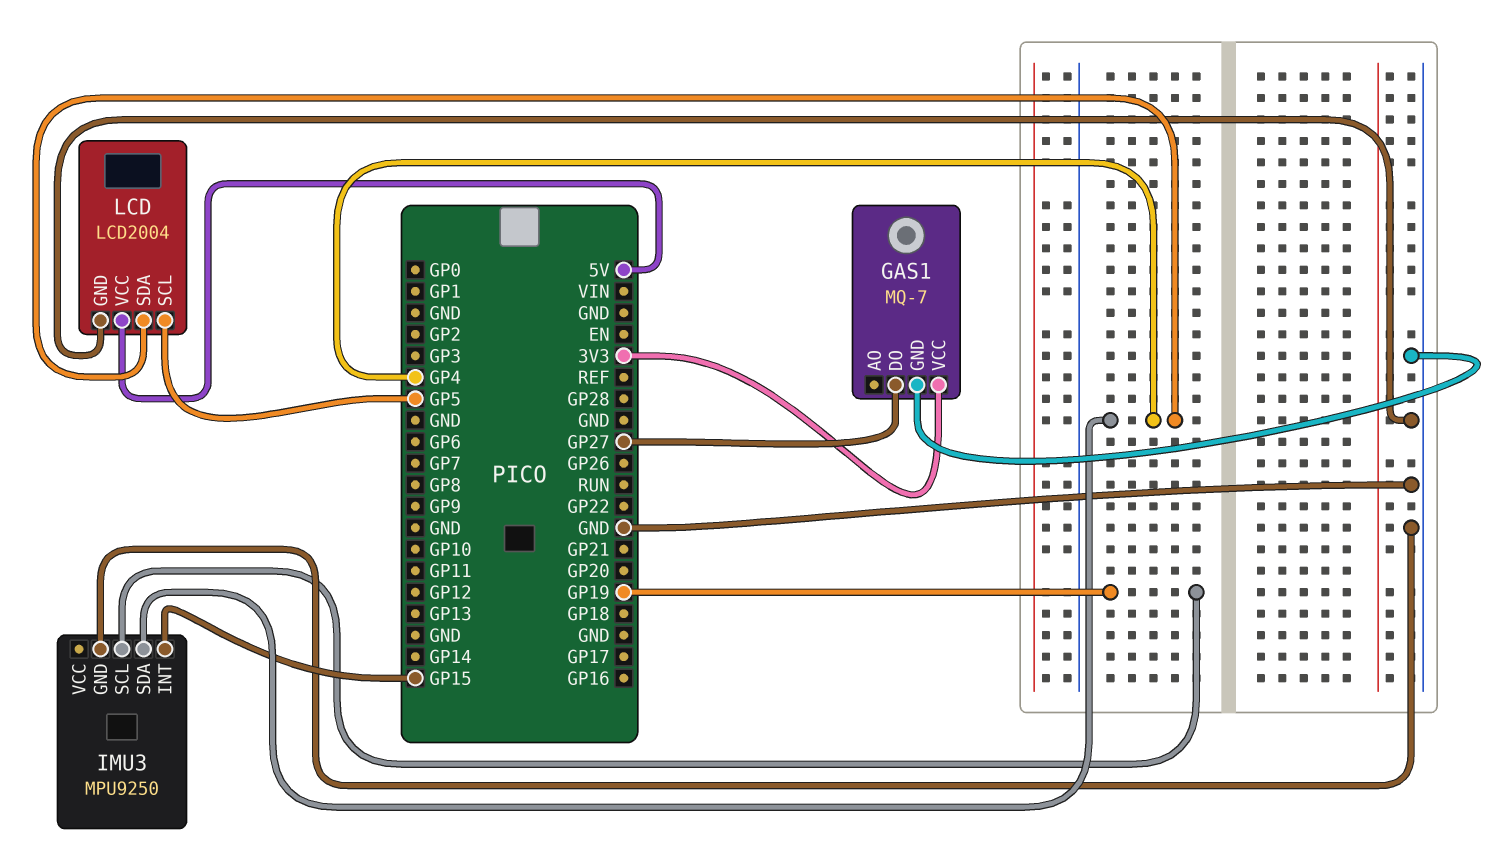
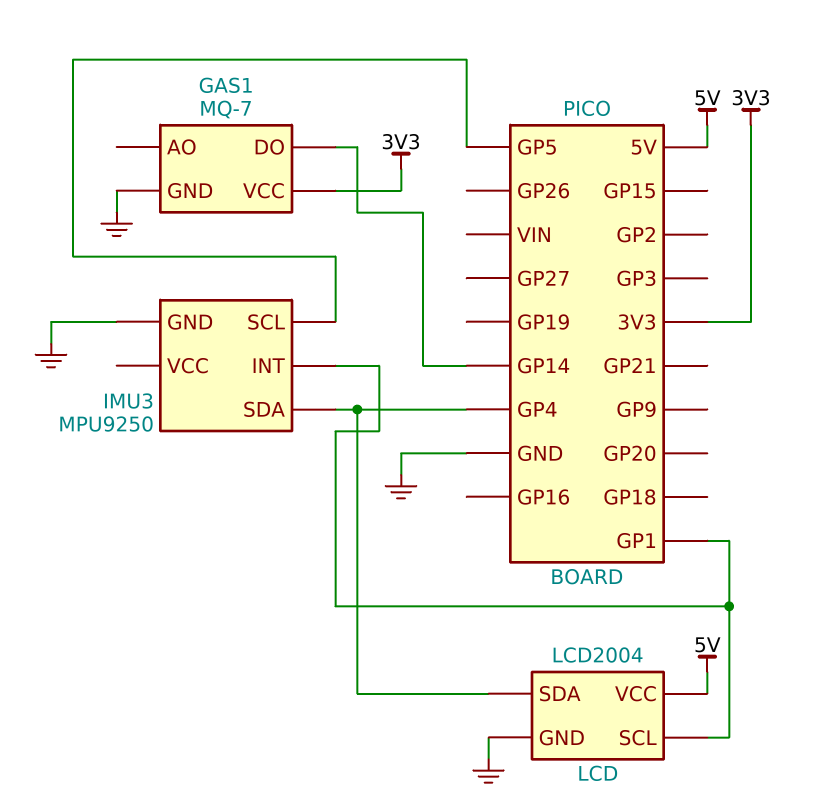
GAS1 pin DO: GP27 -> GP14
IMU3 pin INT: GP15 -> GP1
IMU3 pin SCL: GP19 -> GP5
LCD pin SCL: GP5 -> GP1

